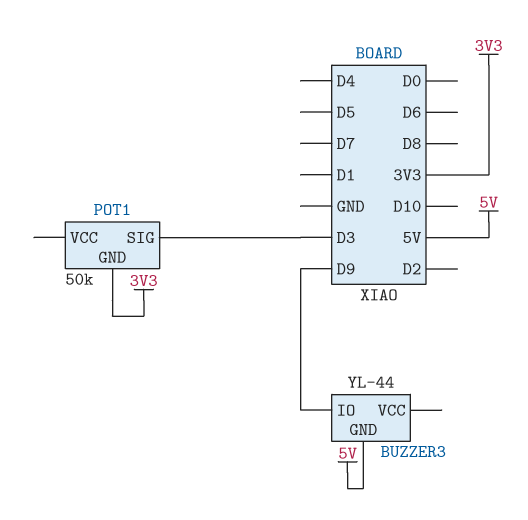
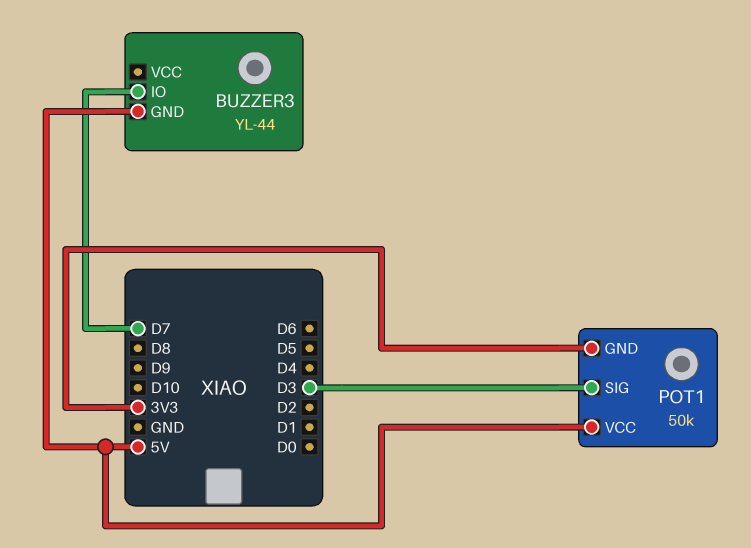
BUZZER3 pin IO: D9 -> D7
POT1 pin VCC: none -> 5V

